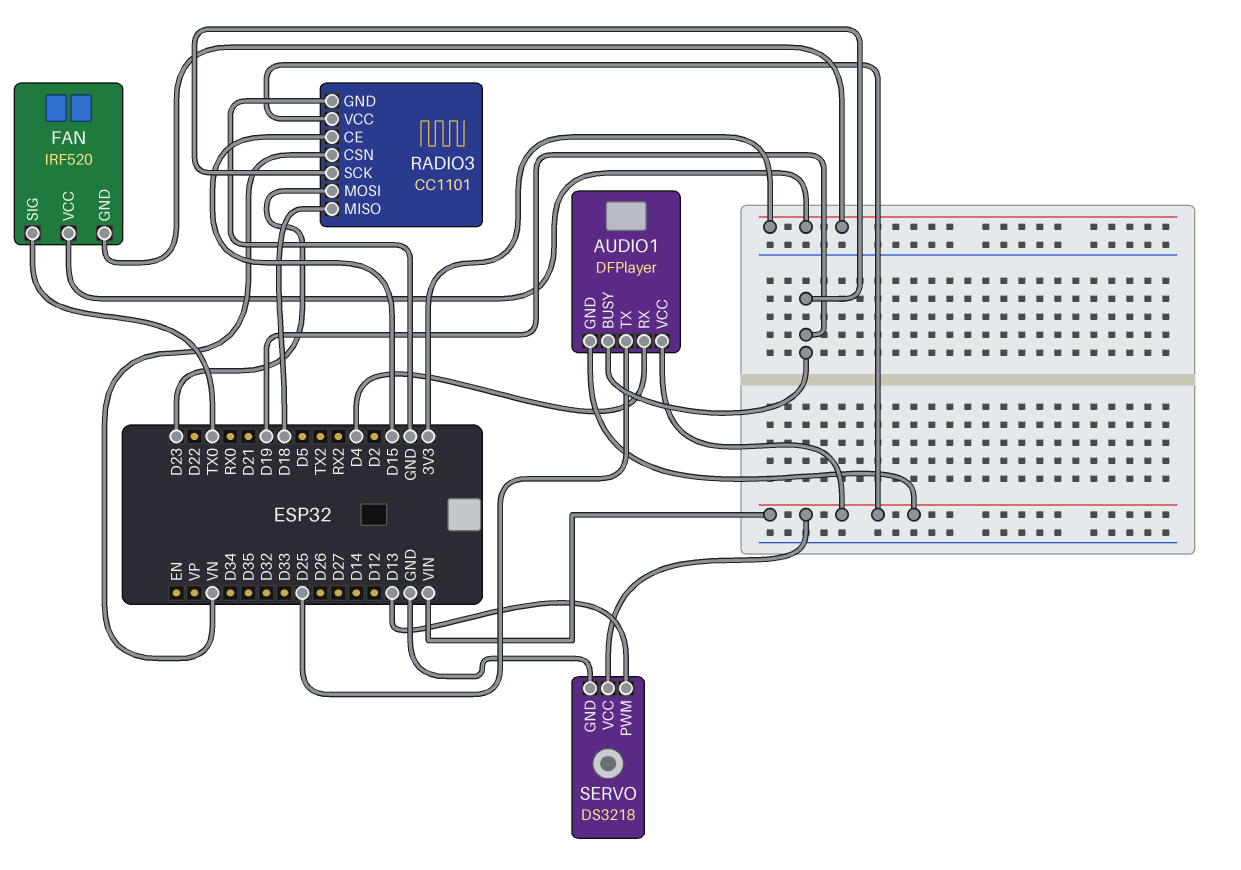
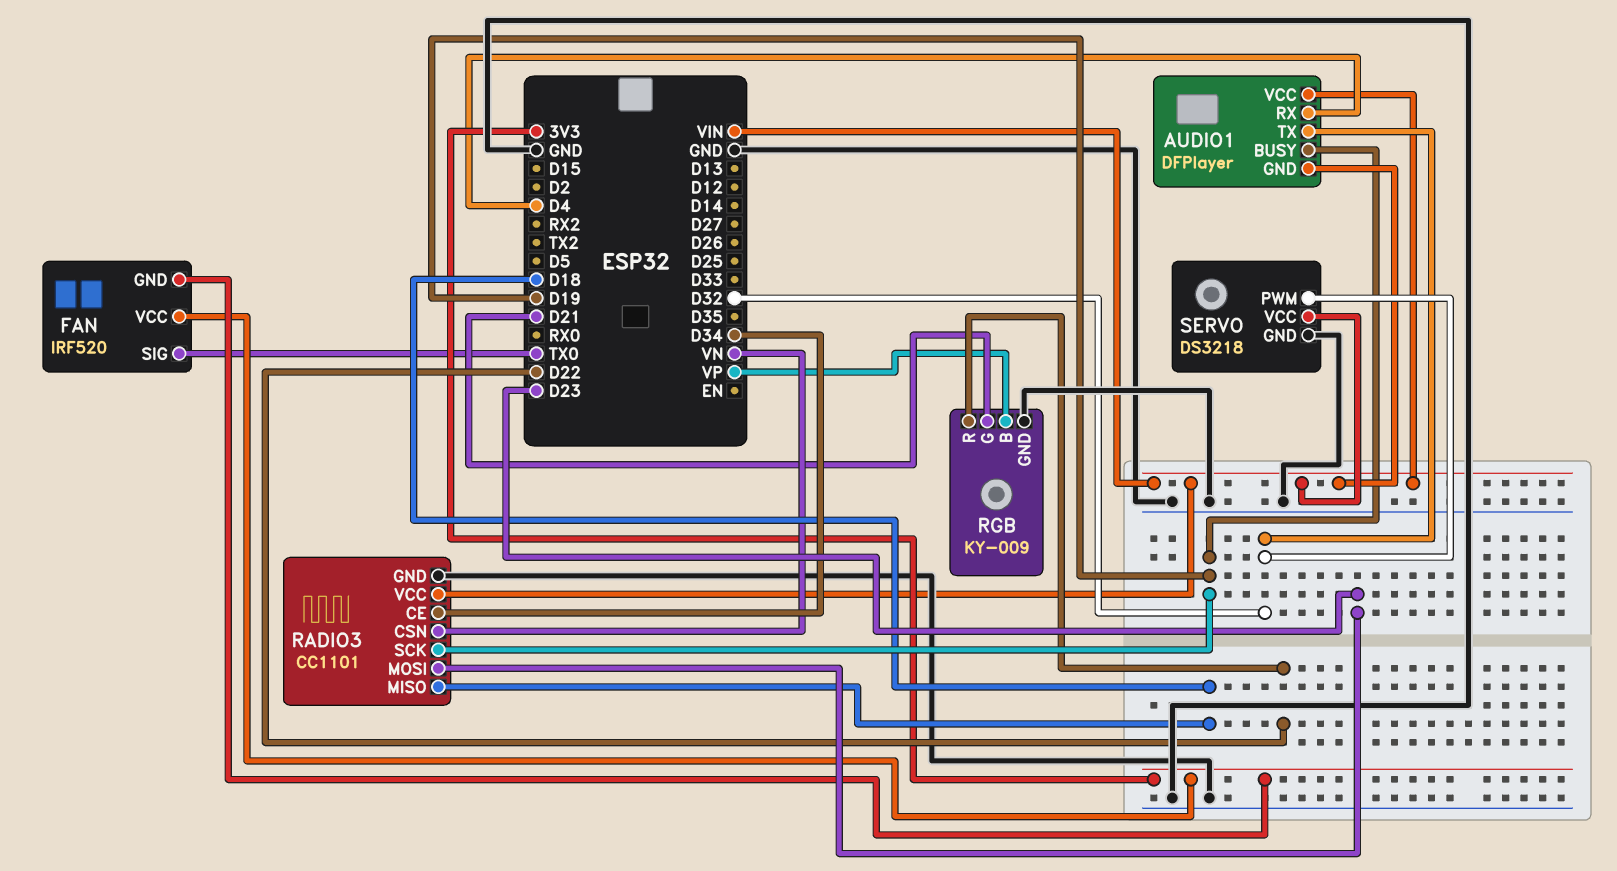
AUDIO1 pin TX: D25 -> D32
RADIO3 pin CE: D15 -> D34
RGB: none -> KY-009
RGB pin B: none -> VP
RGB pin G: none -> D21
RGB pin GND: none -> GND
RGB pin R: none -> D22
SERVO pin PWM: D13 -> D32

